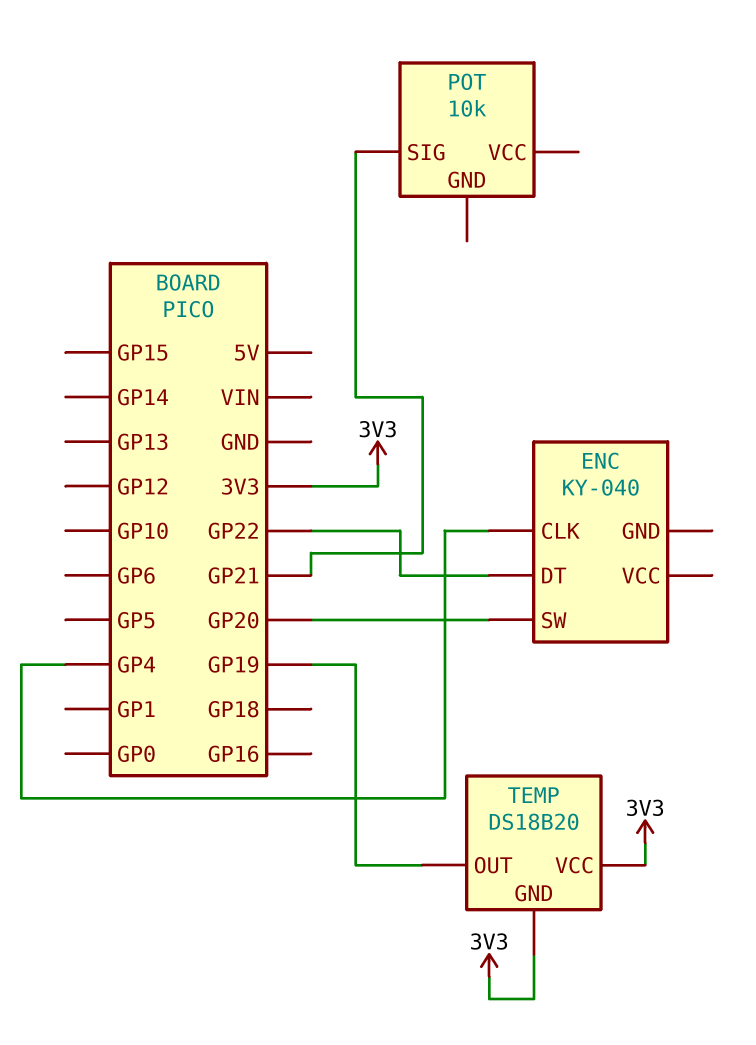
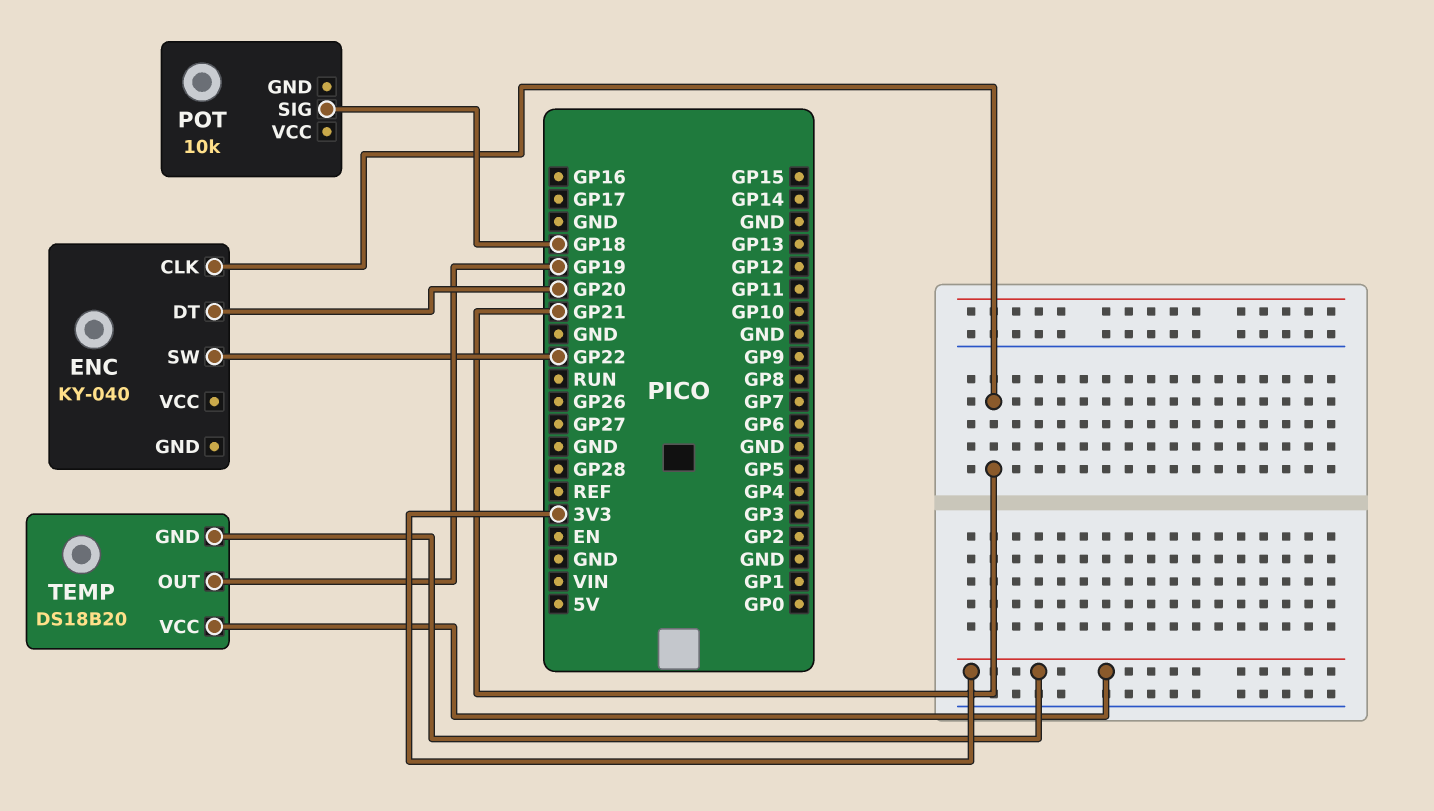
ENC pin CLK: GP4 -> GP21
ENC pin DT: GP22 -> GP20
ENC pin SW: GP20 -> GP22
POT pin SIG: GP21 -> GP18

